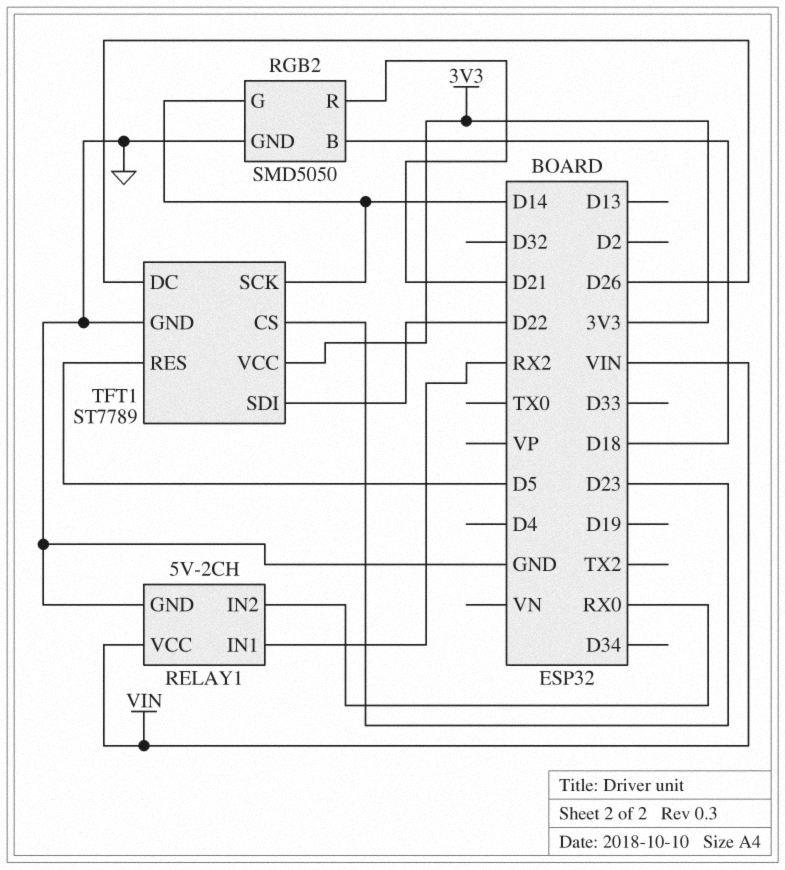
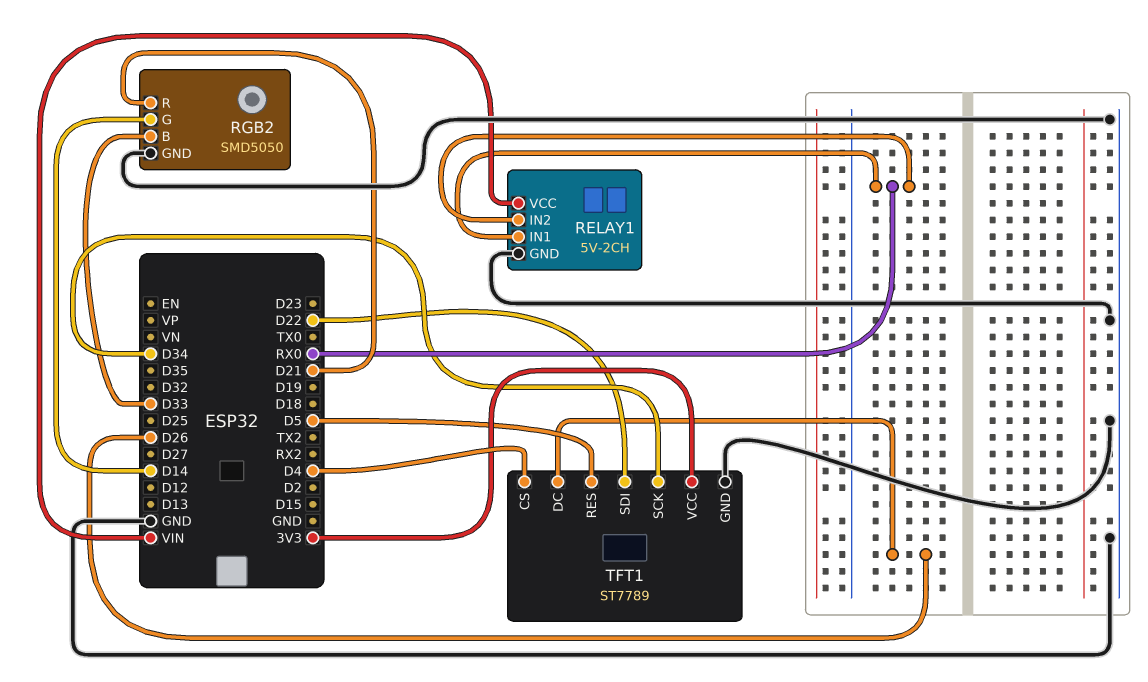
RELAY1 pin IN1: RX2 -> RX0
RGB2 pin B: D18 -> D33
TFT1 pin CS: D23 -> D4
TFT1 pin SCK: D14 -> D34

